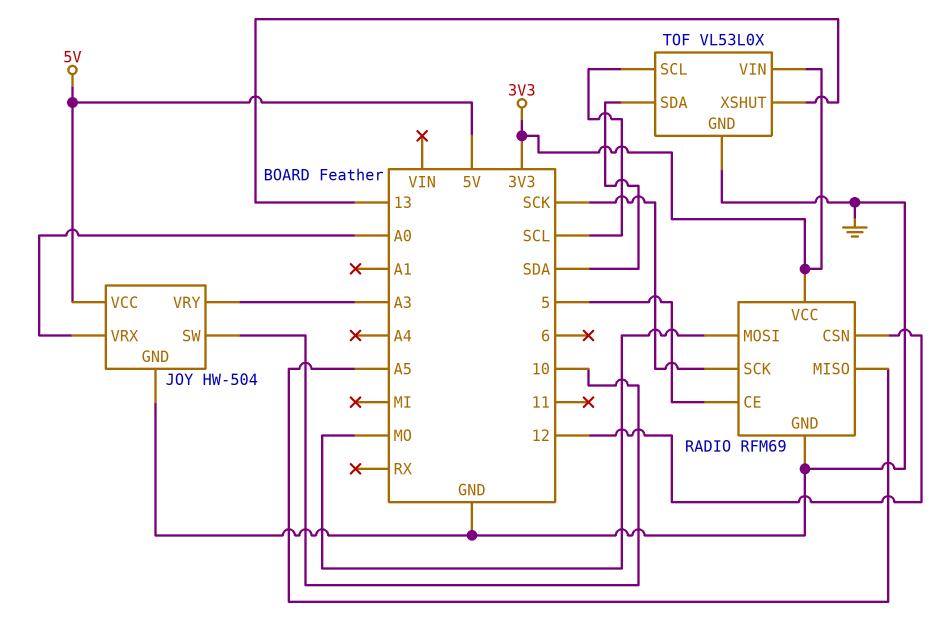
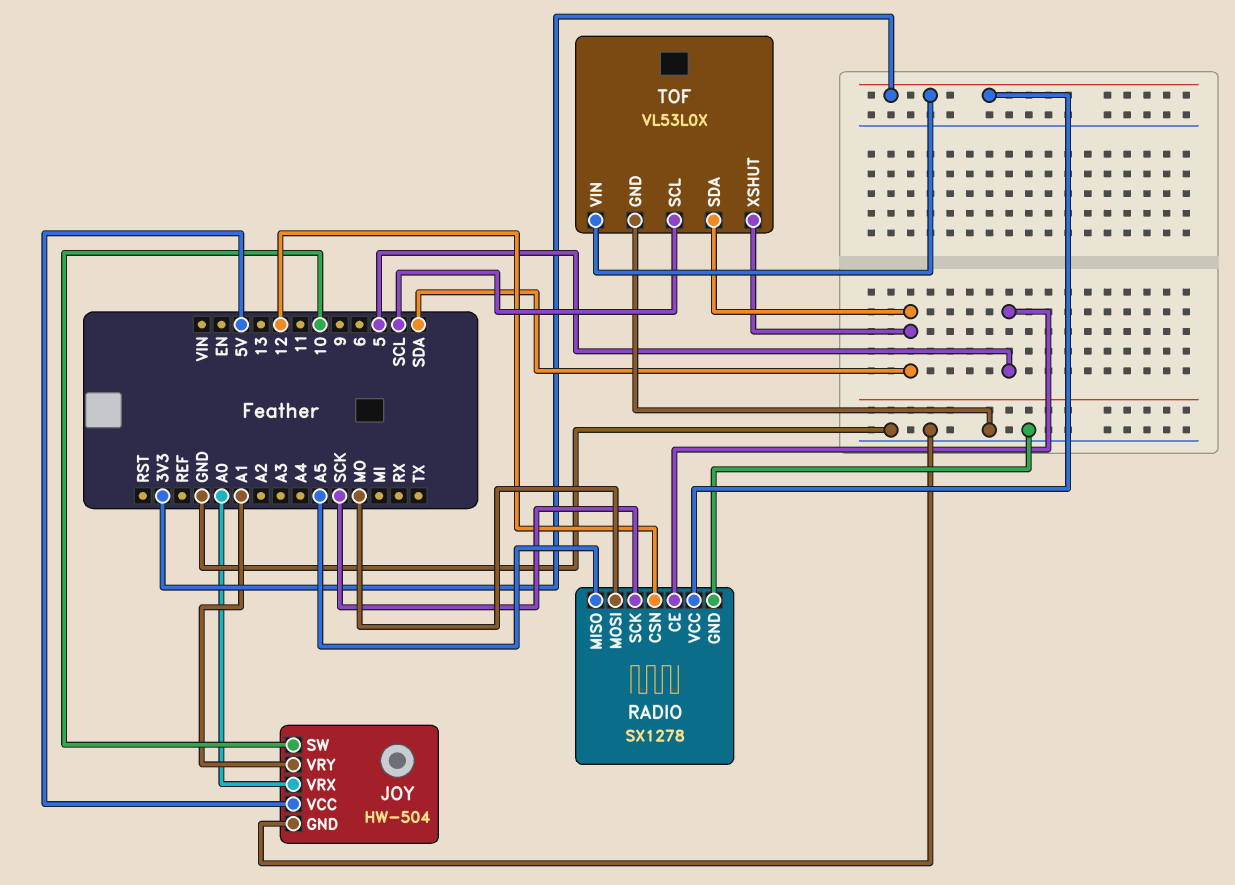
JOY pin VRY: A3 -> A1
RADIO: RFM69 -> SX1278
TOF pin XSHUT: 13 -> SDA

